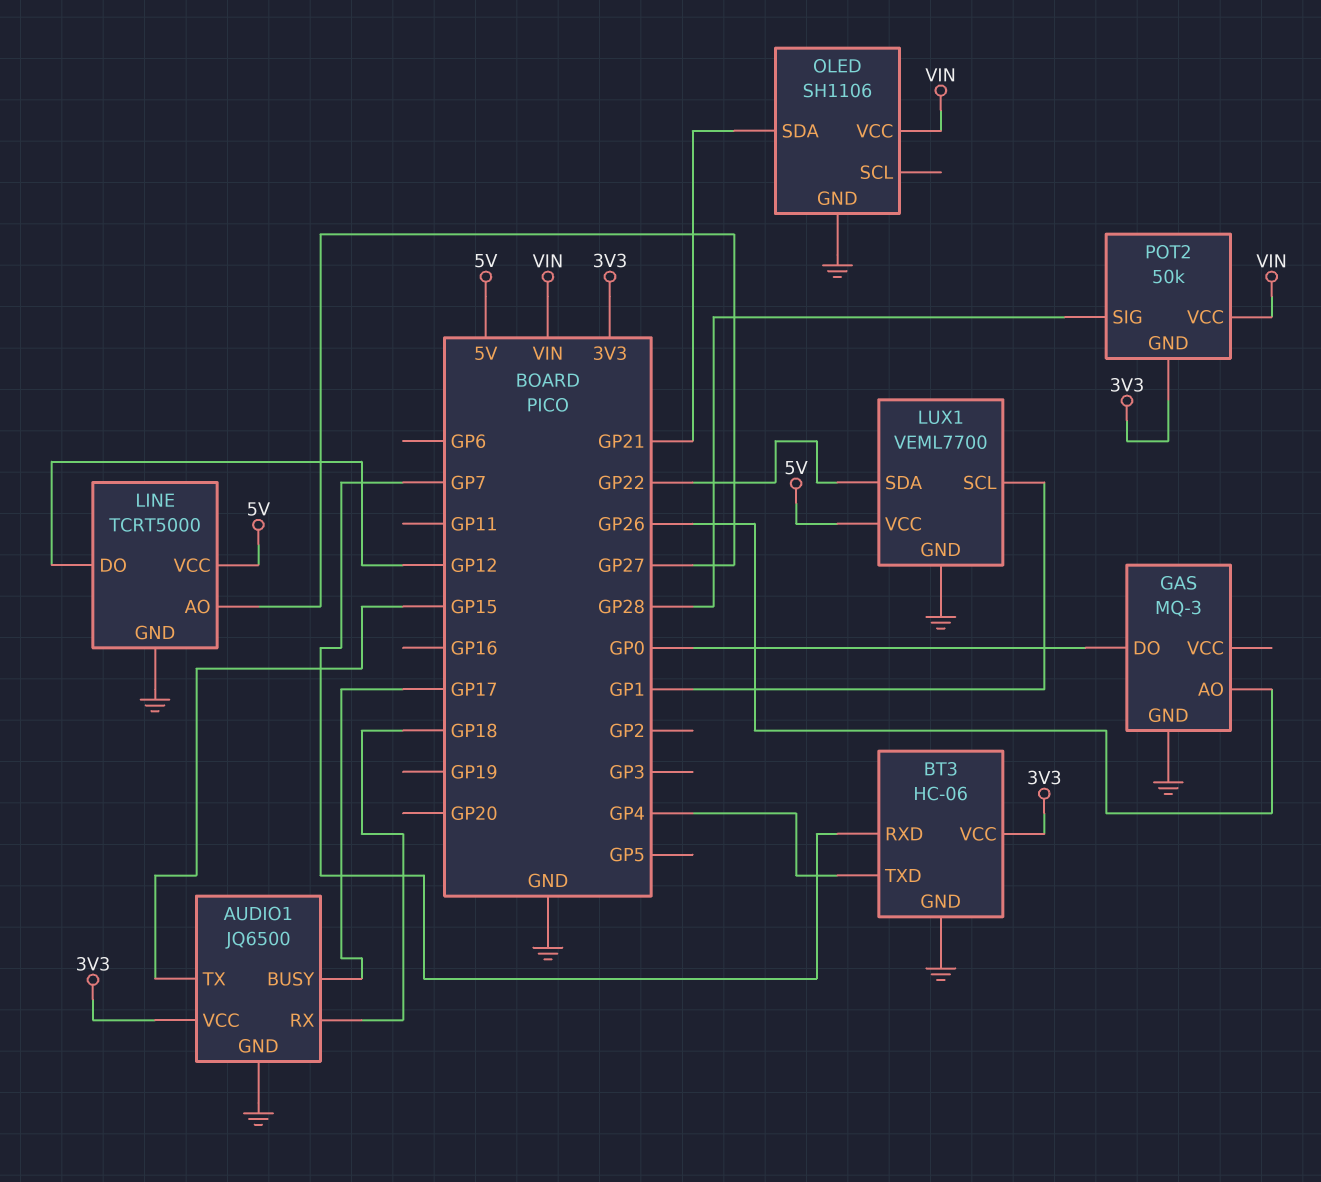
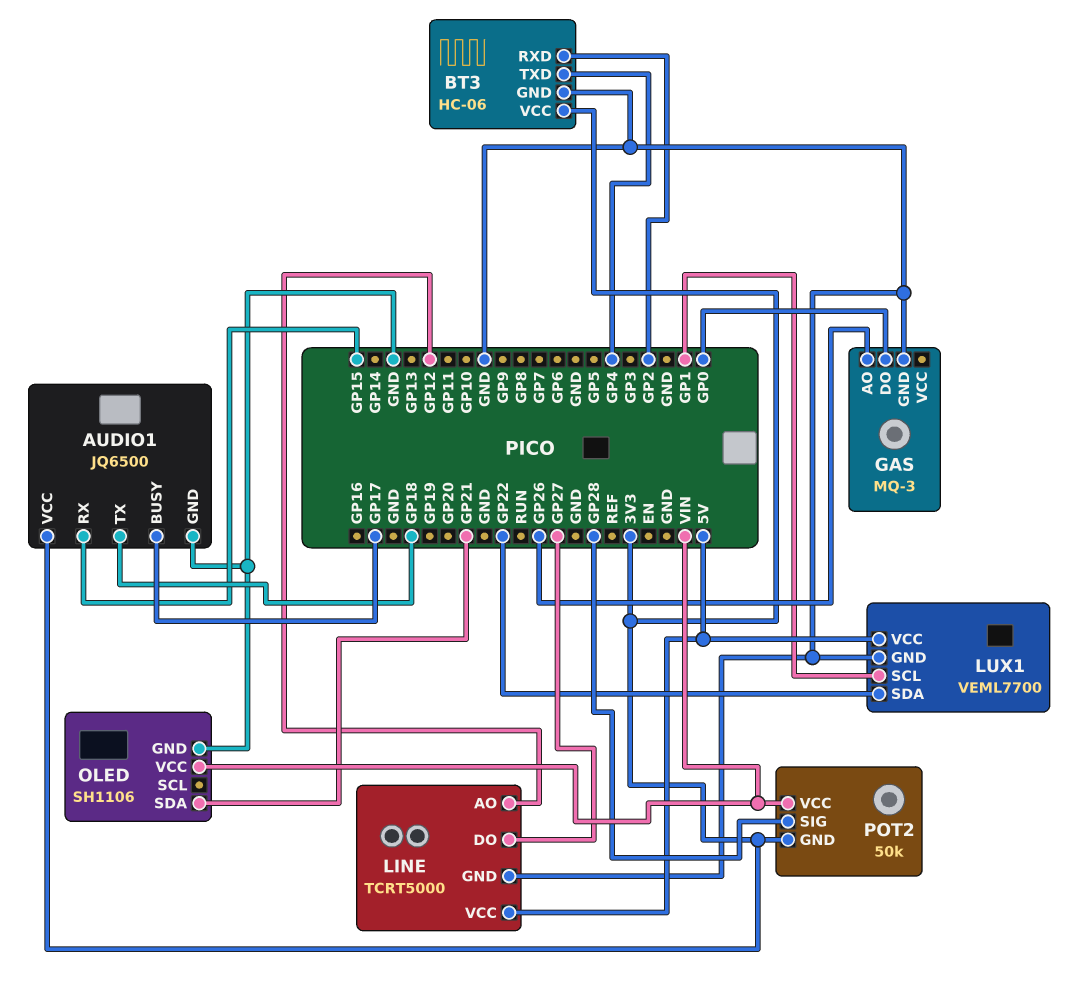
AUDIO1 pin RX: GP18 -> GP15
AUDIO1 pin TX: GP15 -> GP18
BT3 pin RXD: GP7 -> GP2
LINE pin AO: GP27 -> GP12
LINE pin DO: GP12 -> GP27

